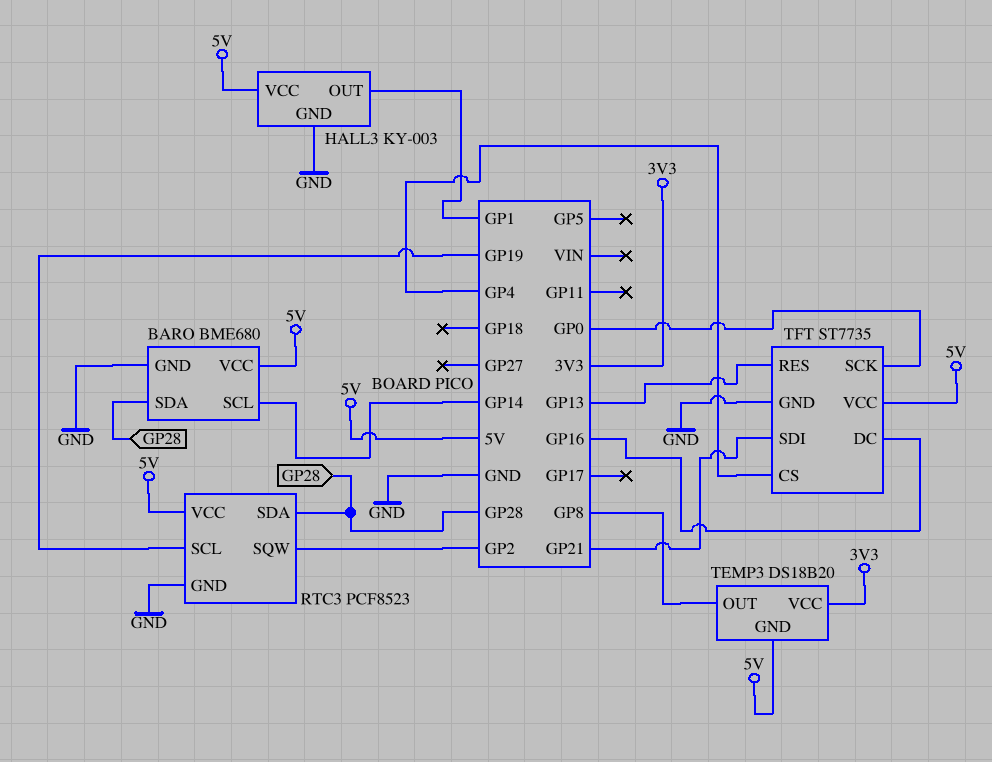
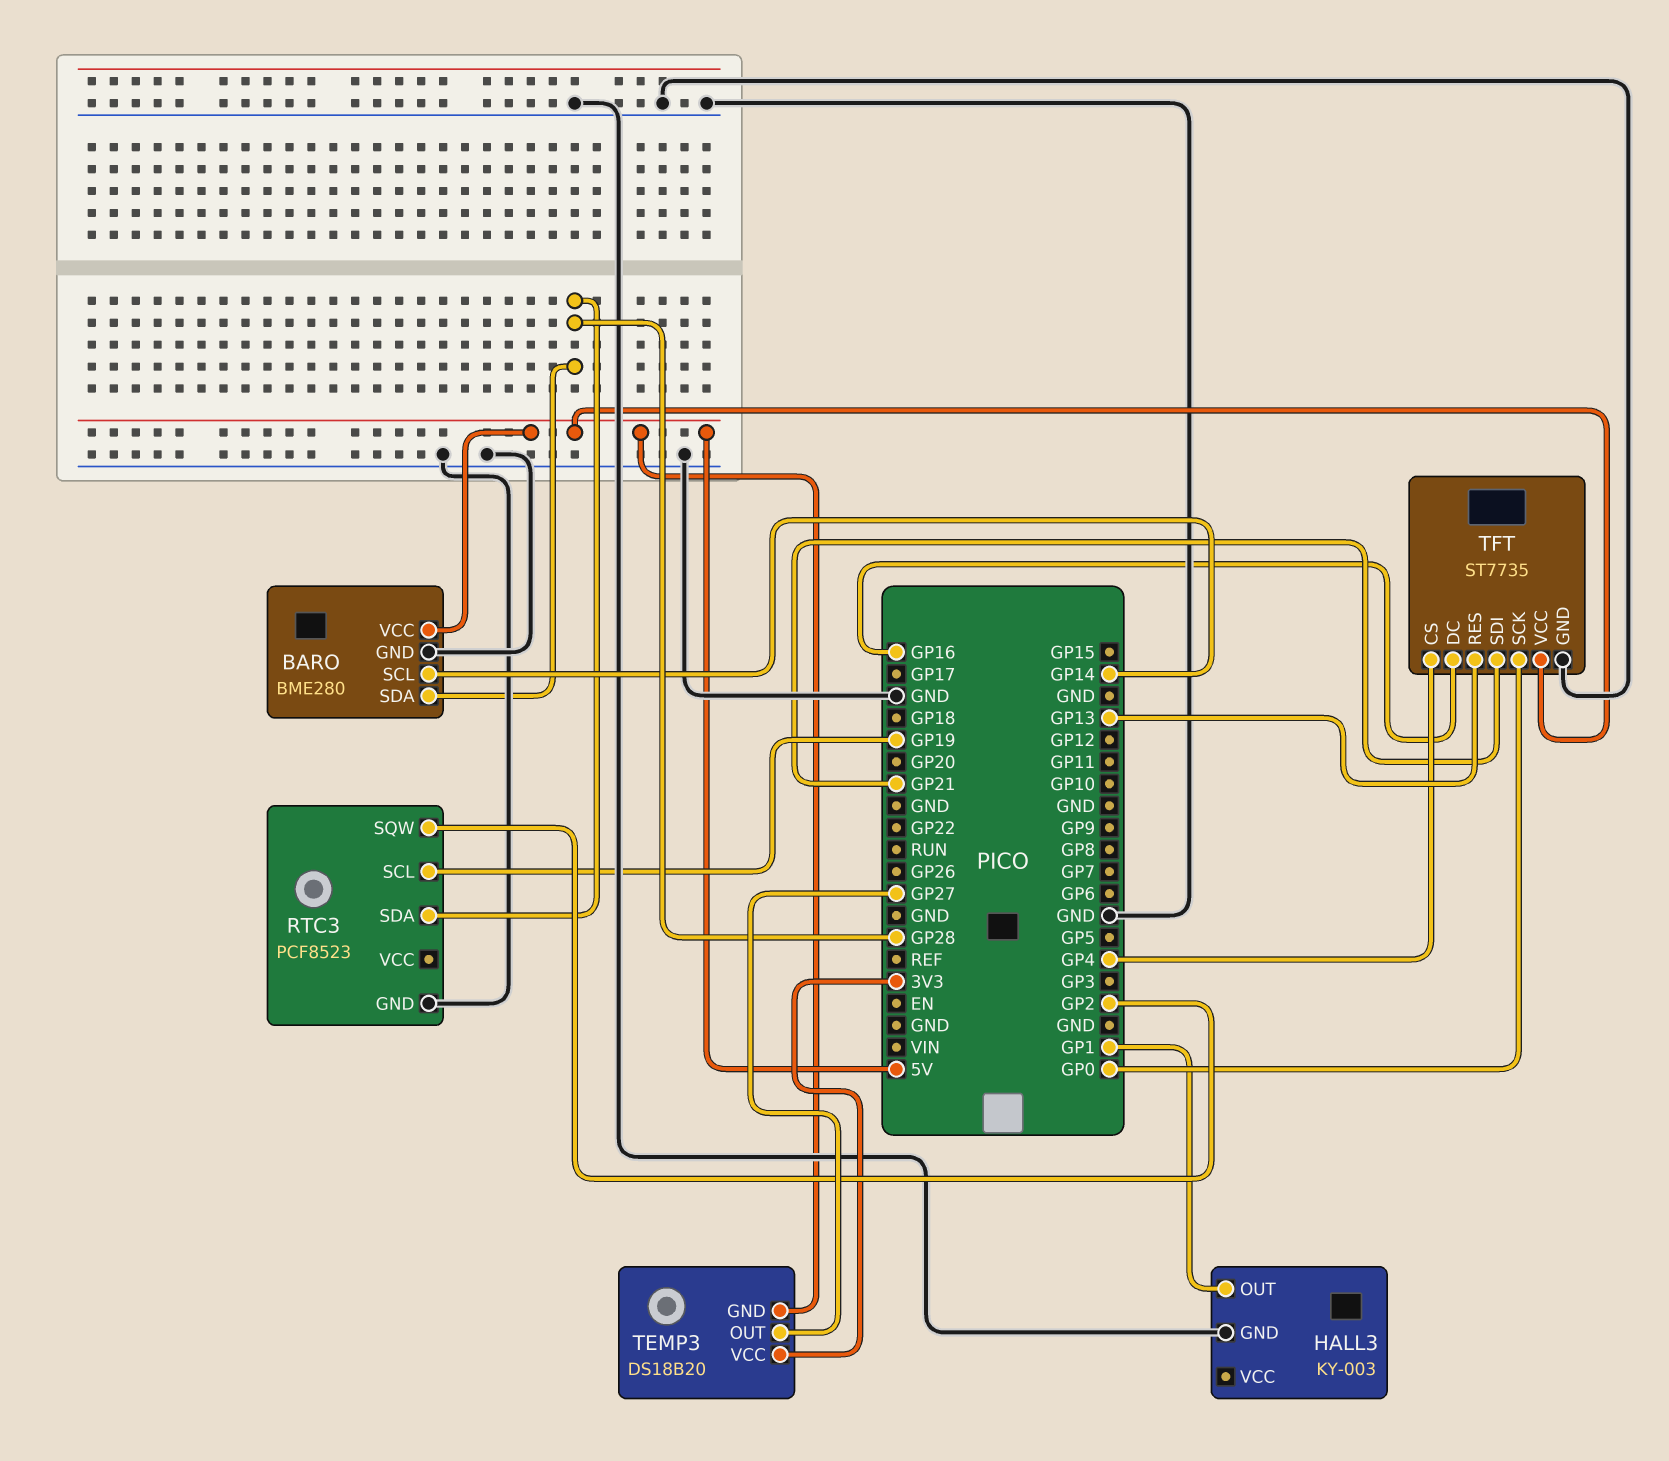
BARO: BME680 -> BME280
HALL3 pin VCC: 5V -> none
RTC3 pin VCC: 5V -> none
TEMP3 pin OUT: GP8 -> GP27

